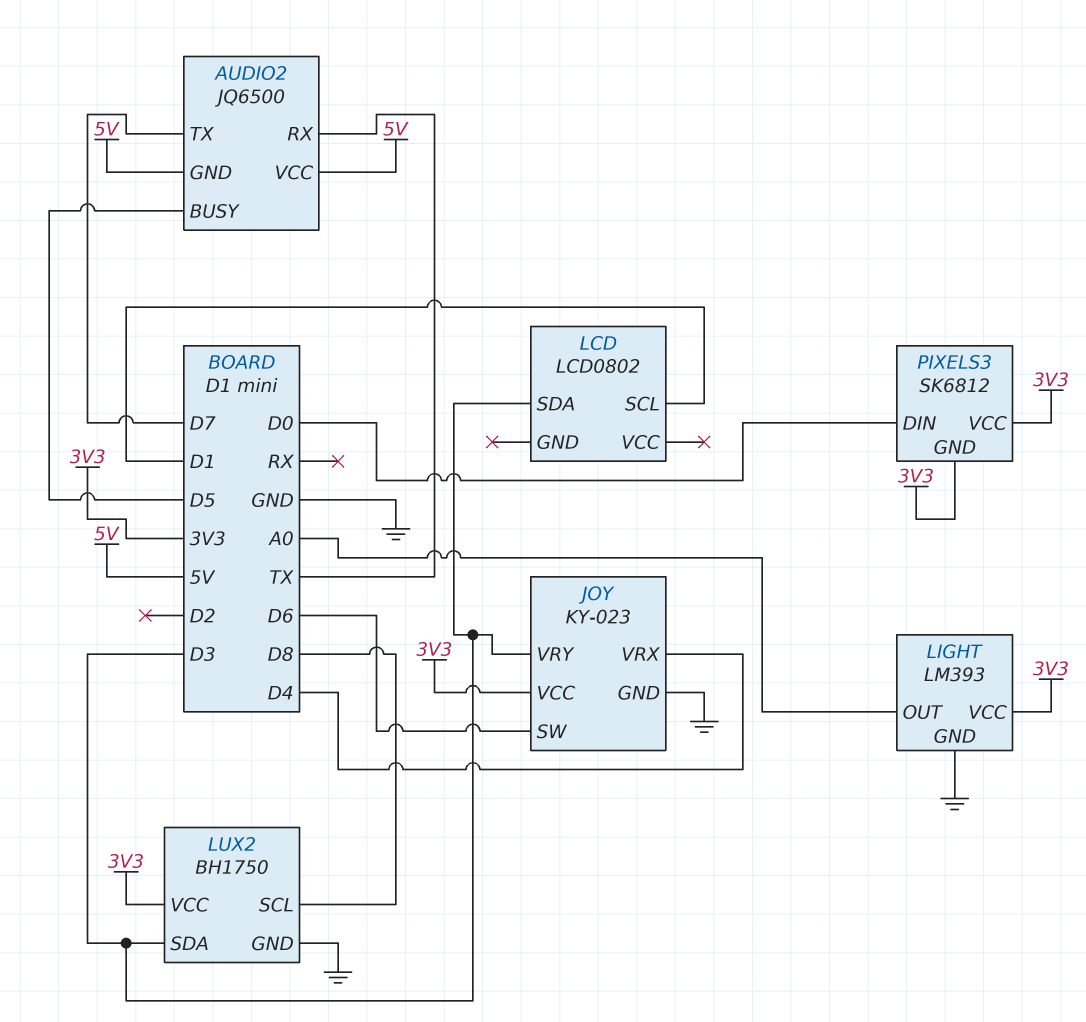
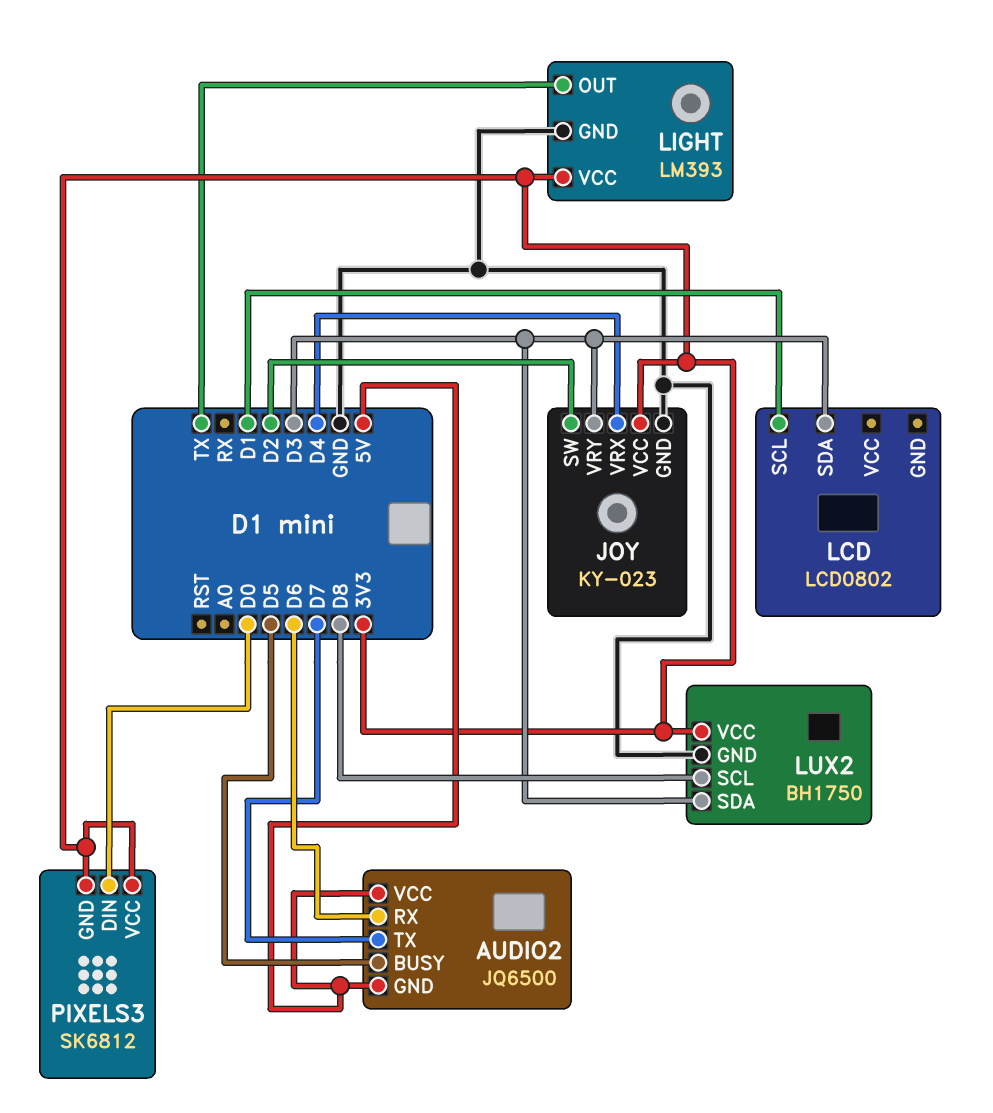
AUDIO2 pin RX: TX -> D6
JOY pin SW: D6 -> D2
LIGHT pin OUT: A0 -> TX

